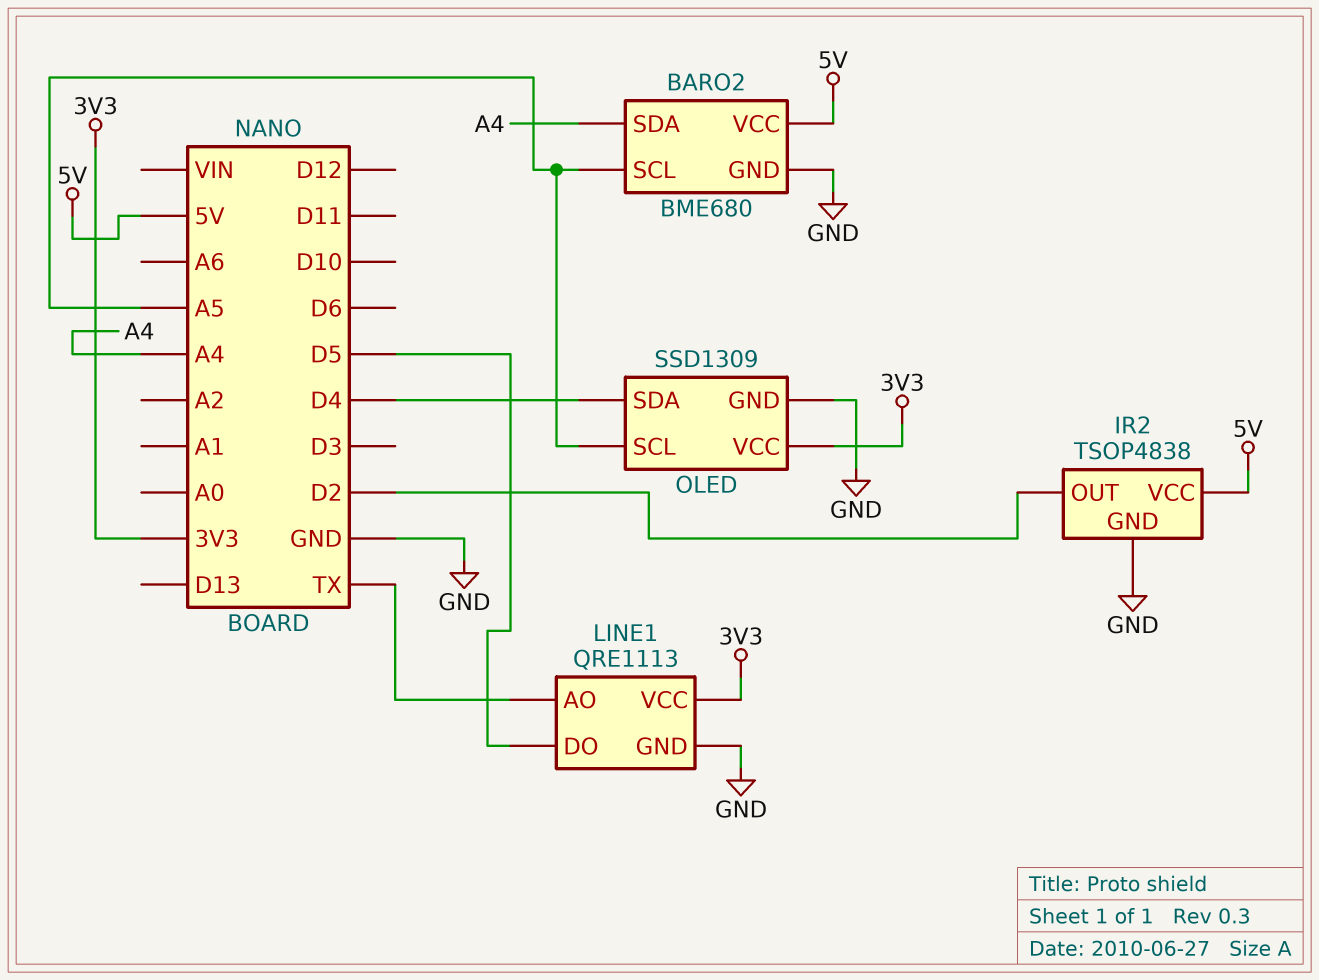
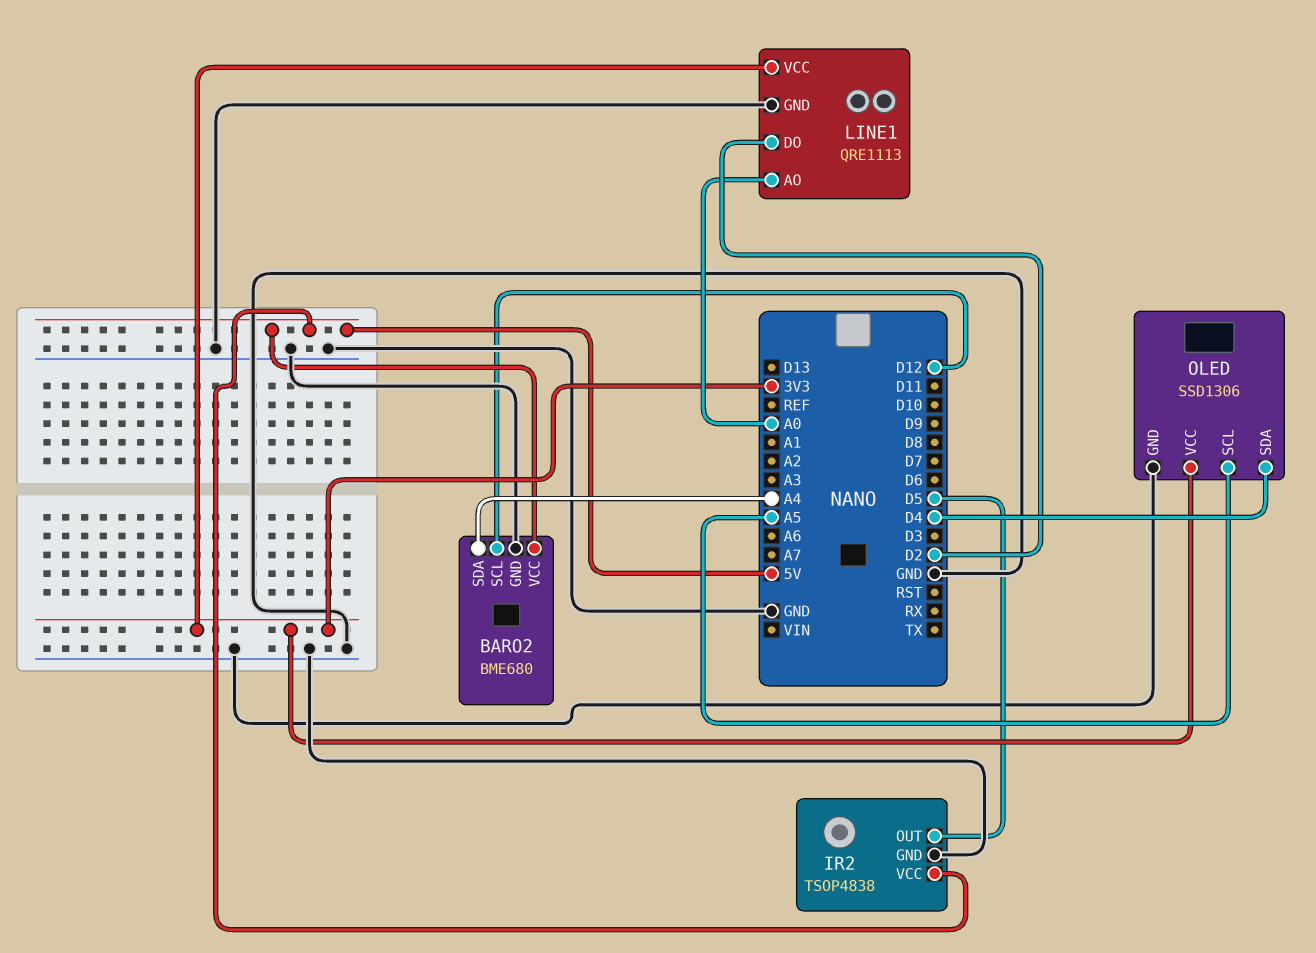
BARO2 pin SCL: A5 -> D12
IR2 pin OUT: D2 -> D5
LINE1 pin AO: TX -> A0
LINE1 pin DO: D5 -> D2
OLED: SSD1309 -> SSD1306

